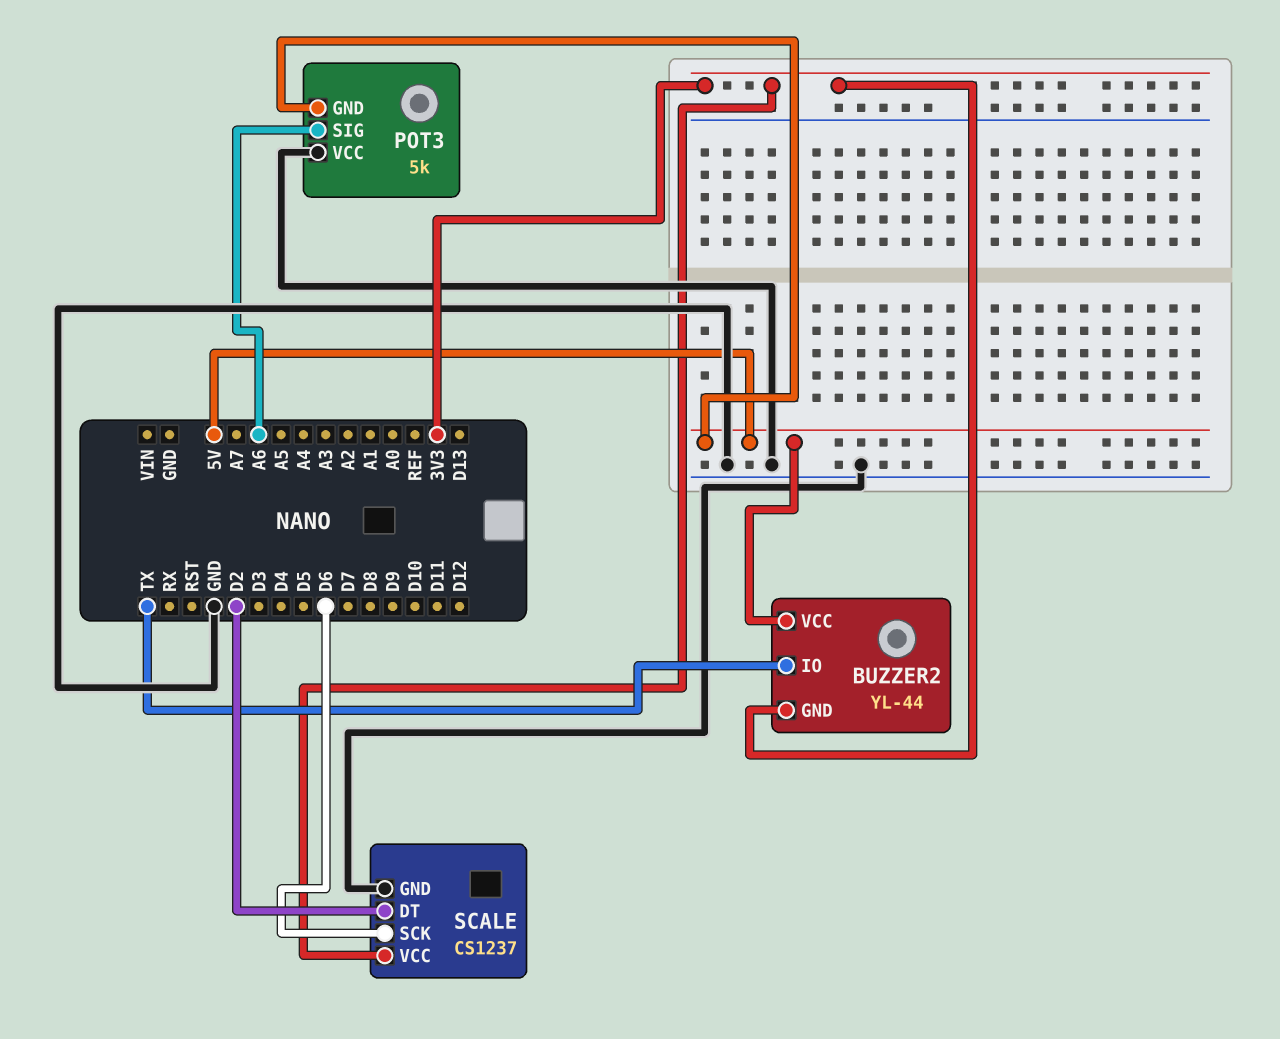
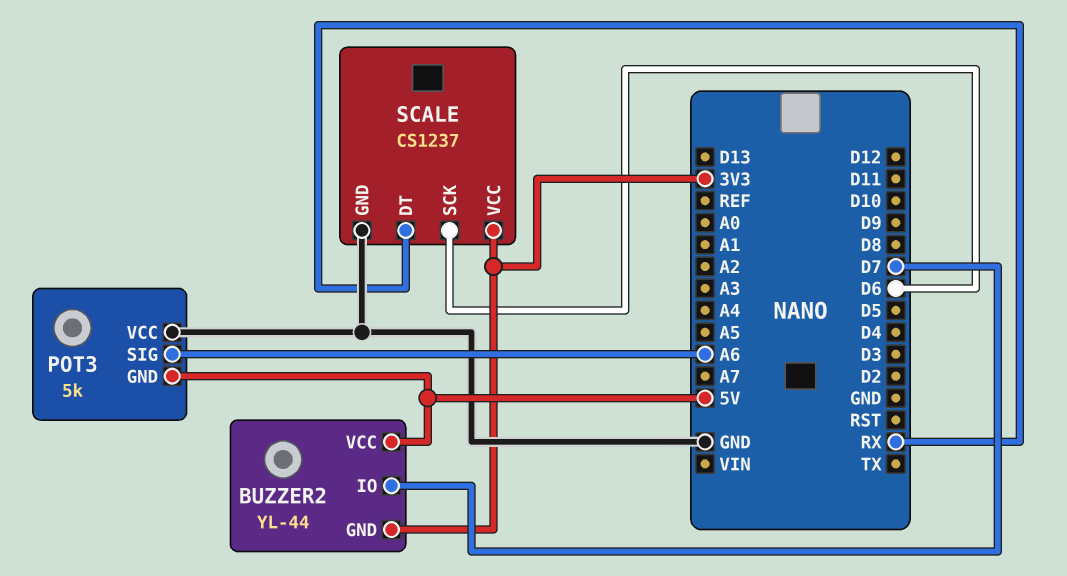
BUZZER2 pin IO: TX -> D7
SCALE pin DT: D2 -> RX

